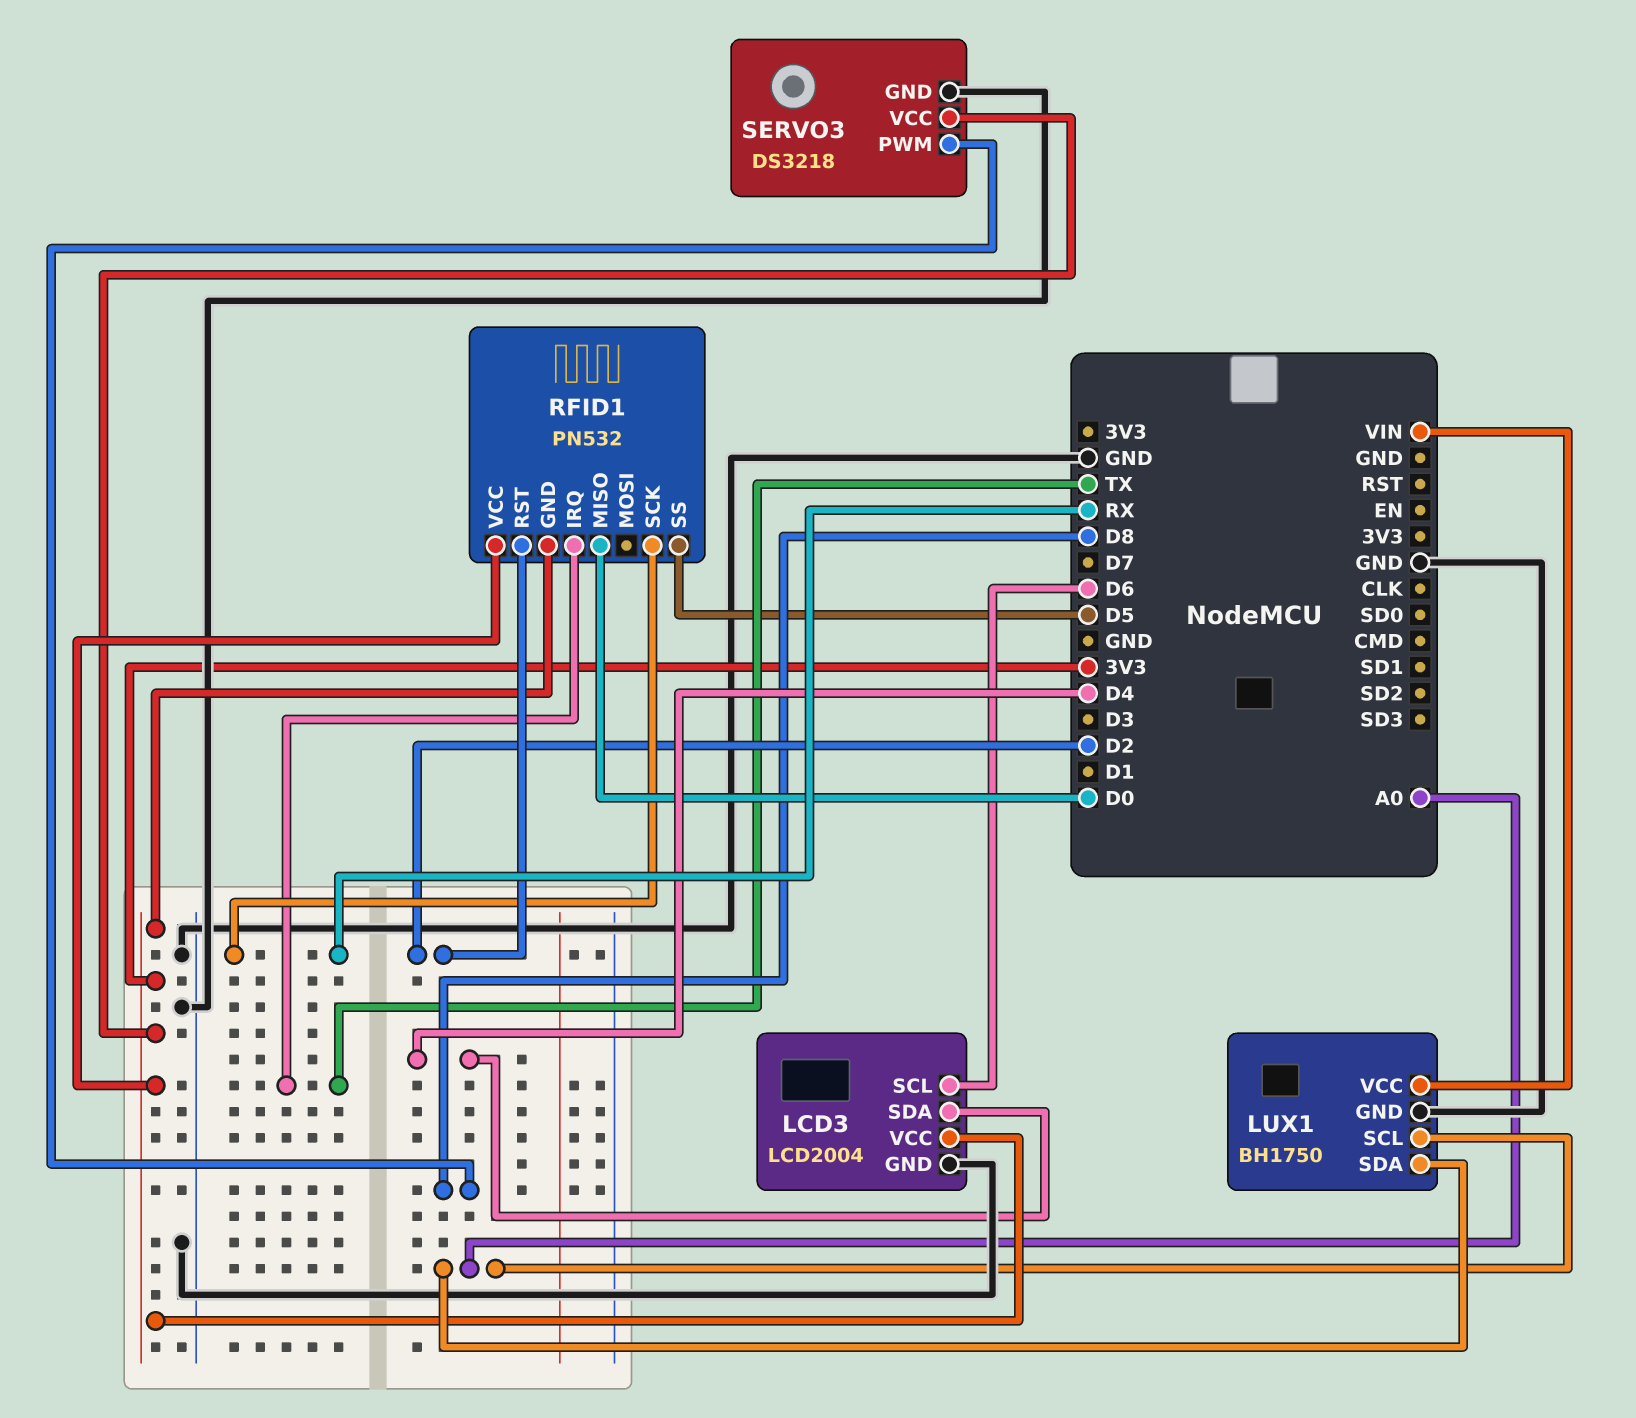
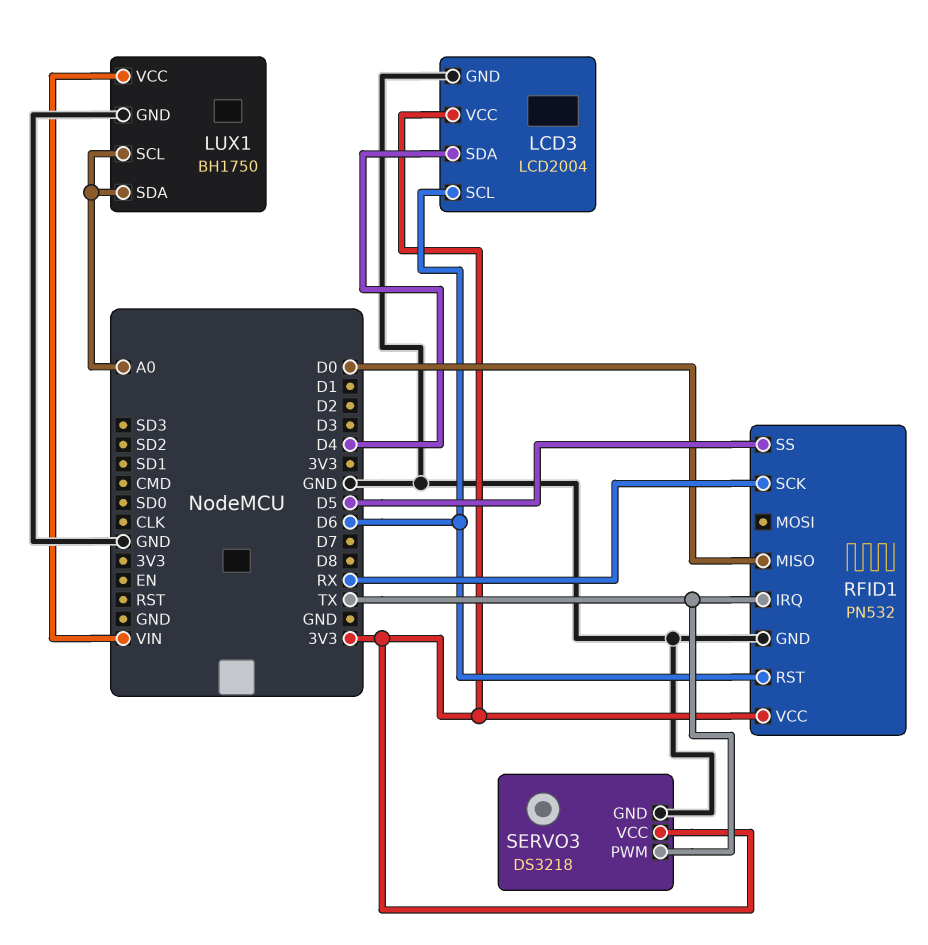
RFID1 pin GND: 3V3 -> GND
RFID1 pin RST: D2 -> D6
SERVO3 pin PWM: D8 -> TX

